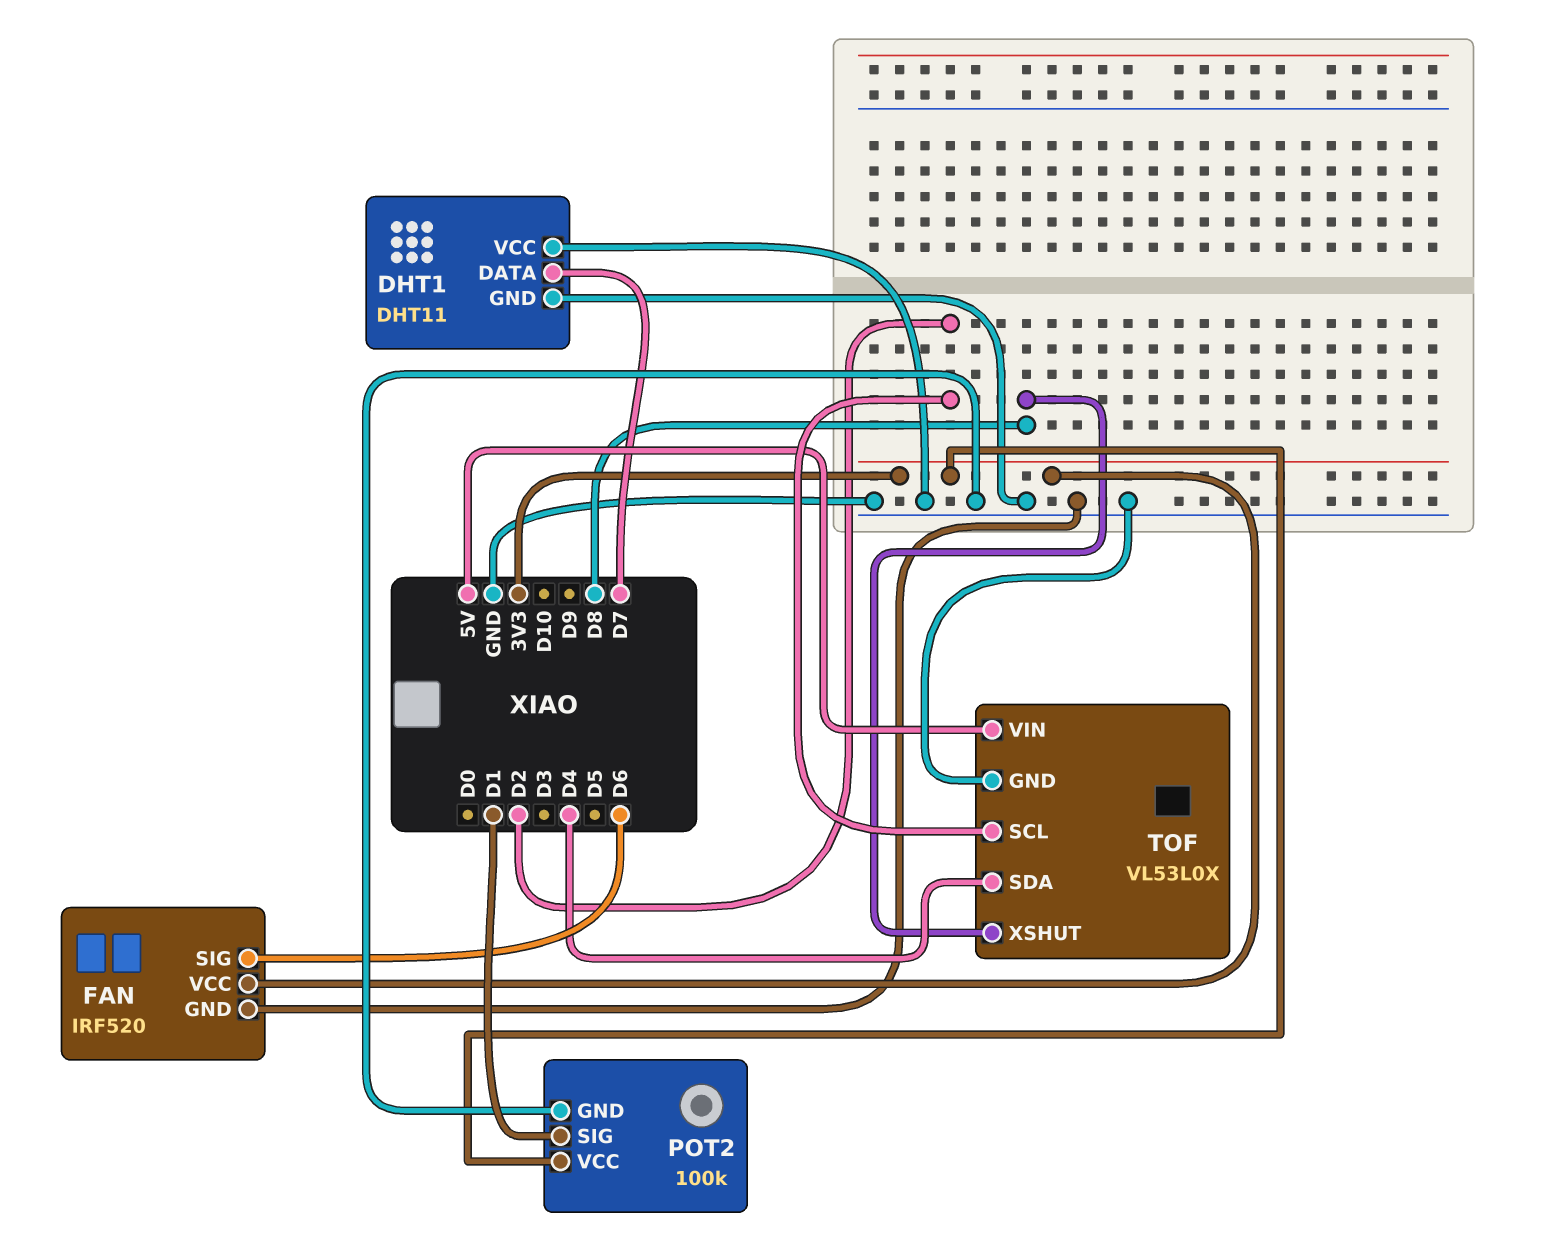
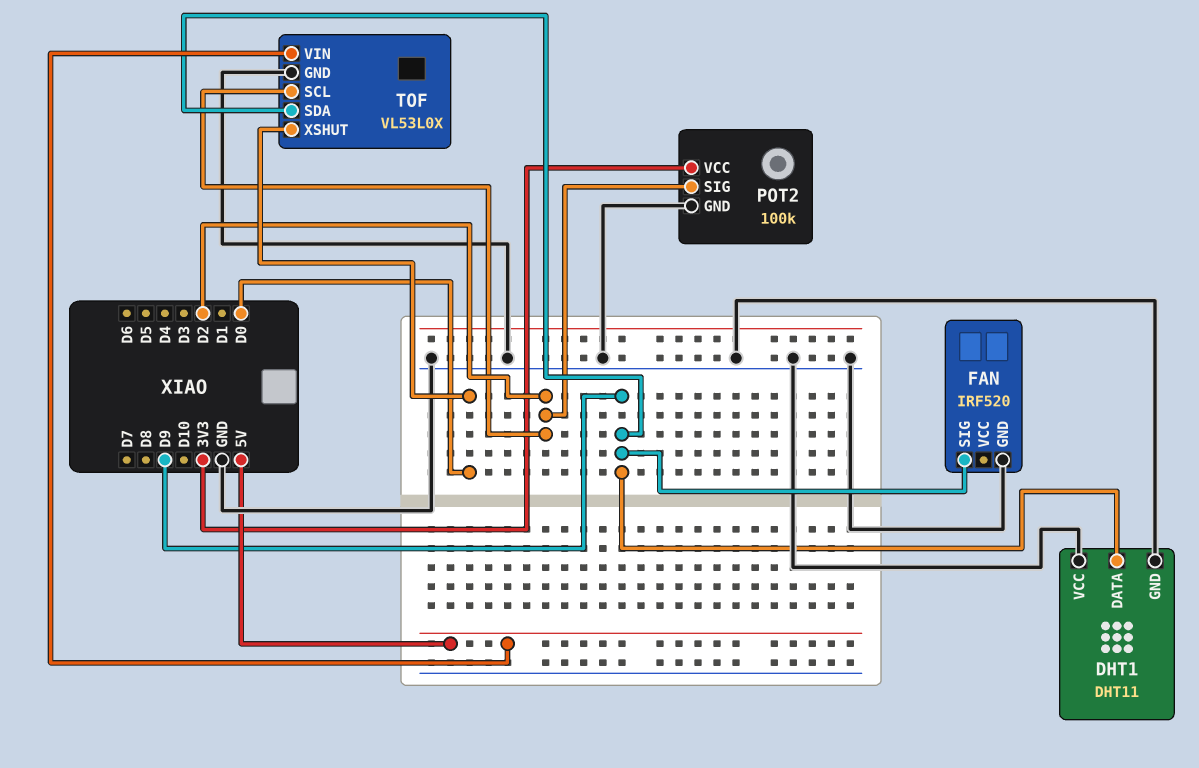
DHT1 pin DATA: D7 -> D9
FAN pin SIG: D6 -> D9
FAN pin VCC: 3V3 -> none
POT2 pin SIG: D1 -> D2
TOF pin SDA: D4 -> D9
TOF pin XSHUT: D8 -> D0

